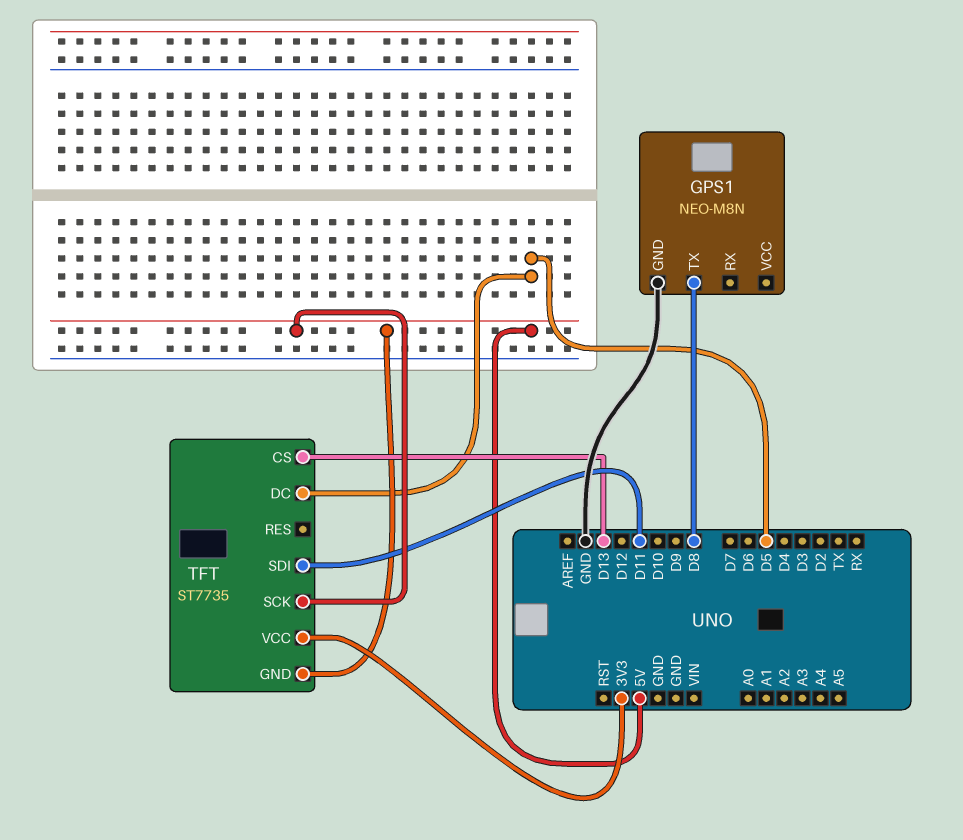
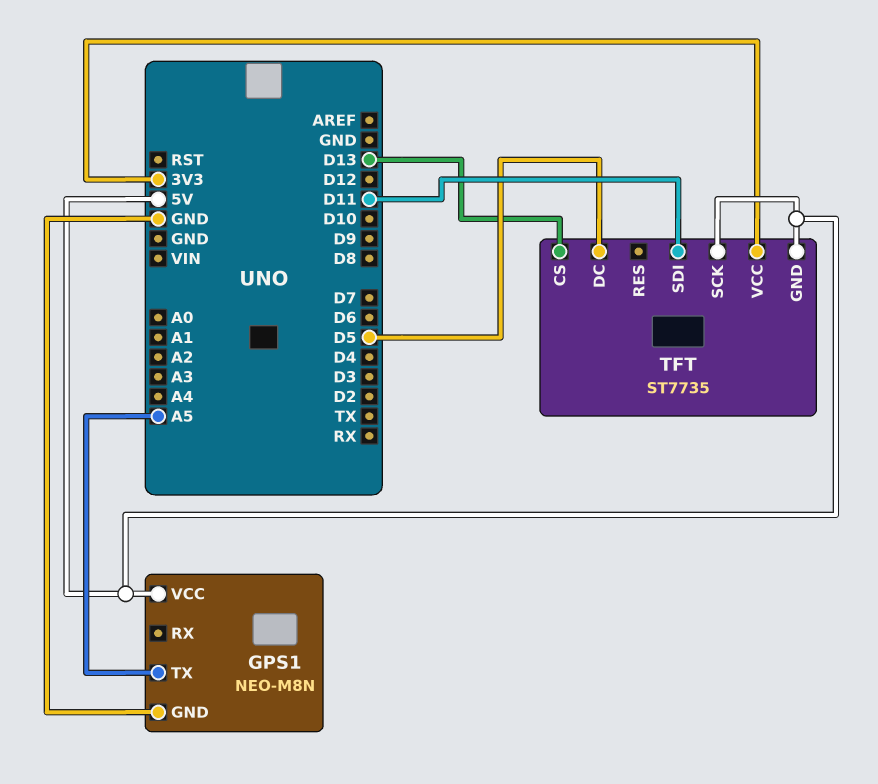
GPS1 pin TX: D8 -> A5
GPS1 pin VCC: none -> 5V

